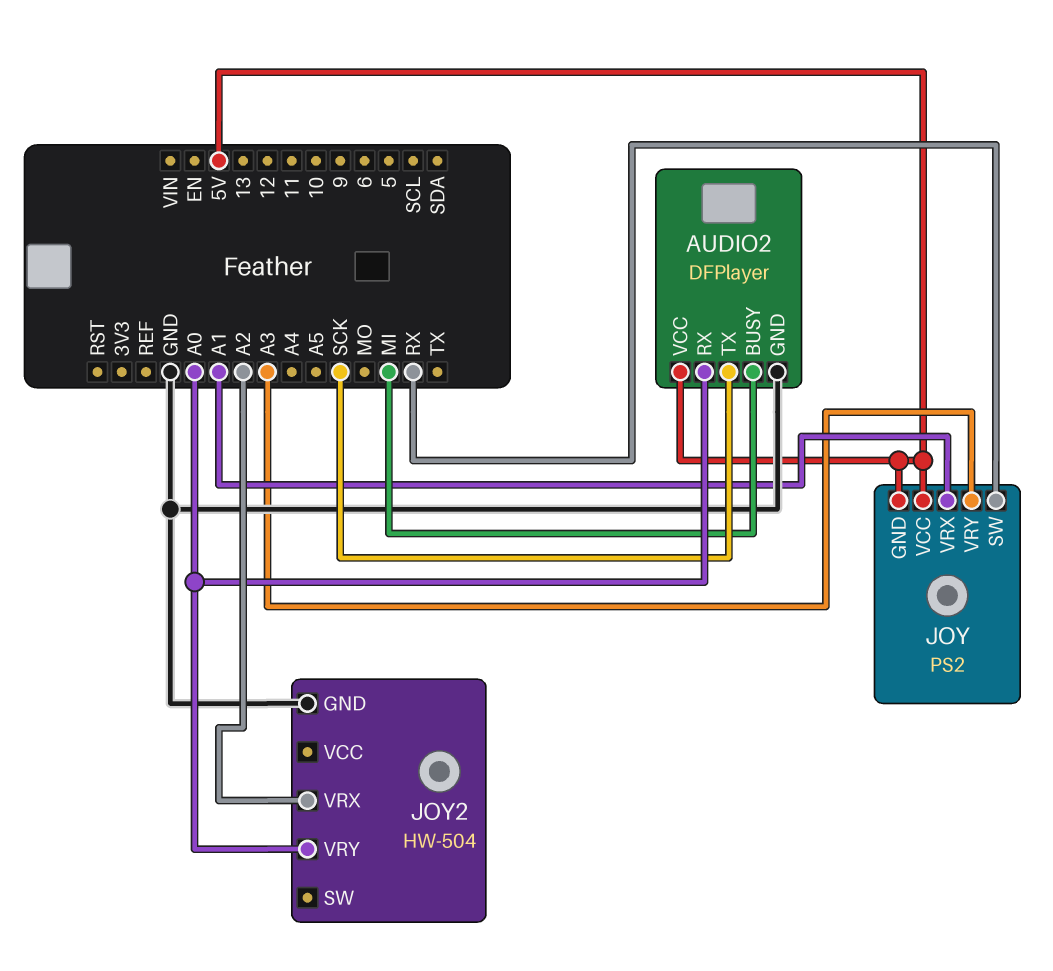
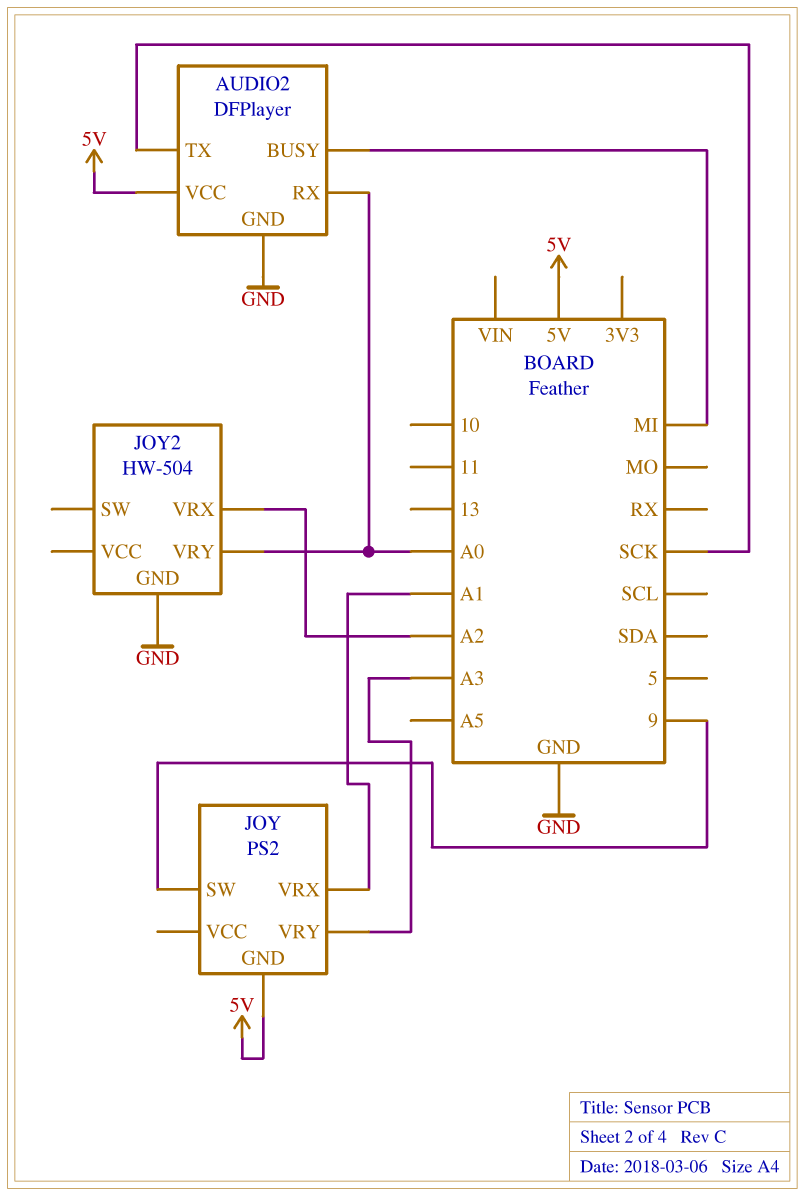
JOY pin SW: RX -> 9
JOY pin VCC: 5V -> none

